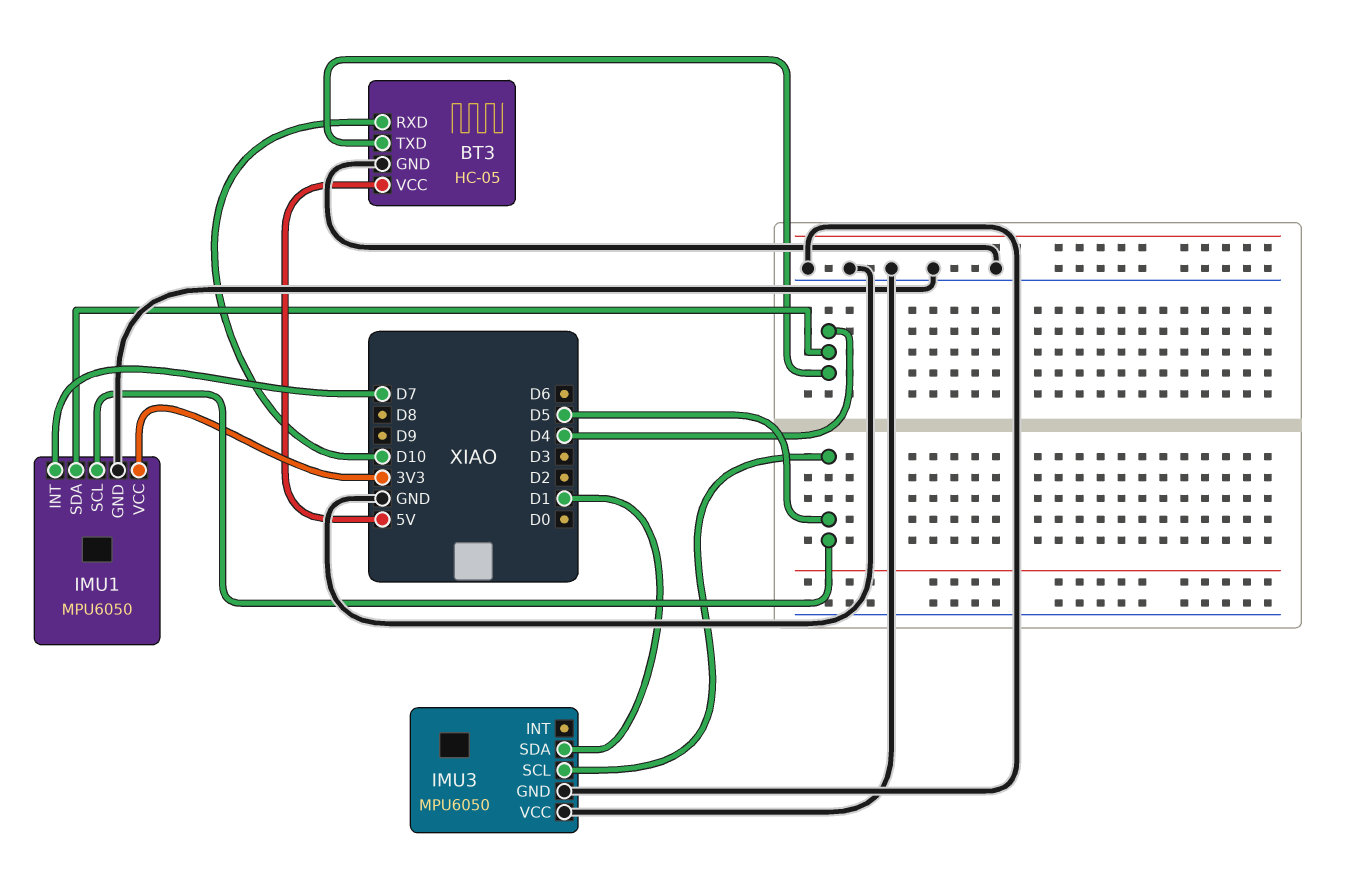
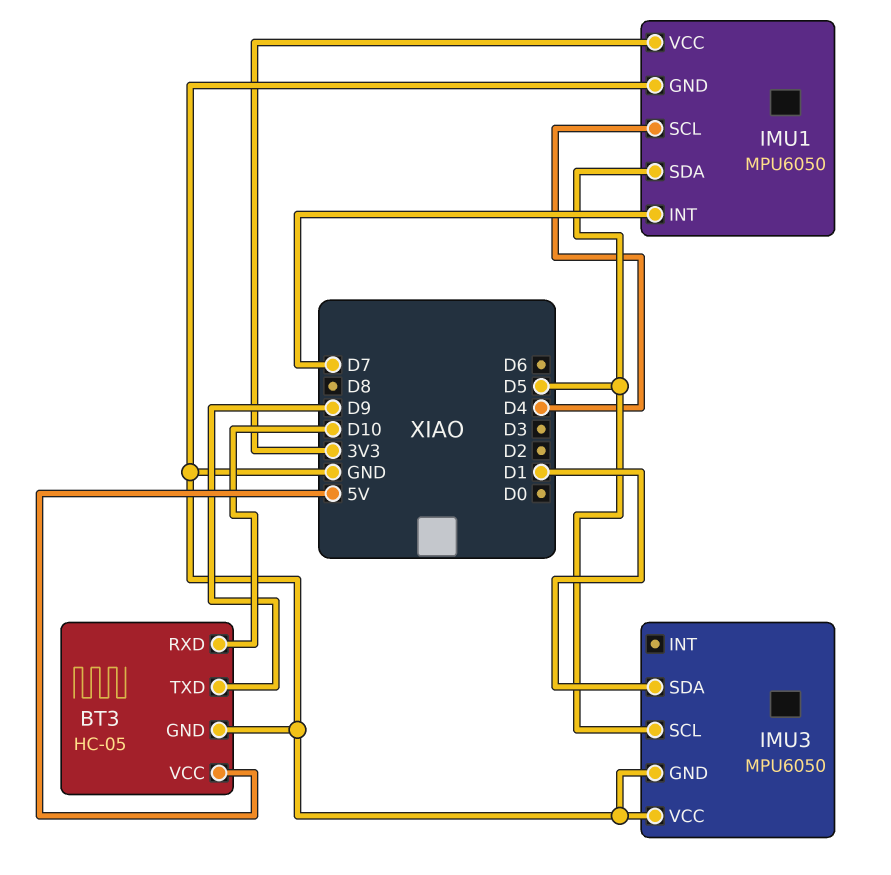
BT3 pin TXD: D4 -> D9
IMU1 pin SCL: D5 -> D4
IMU1 pin SDA: D4 -> D5

